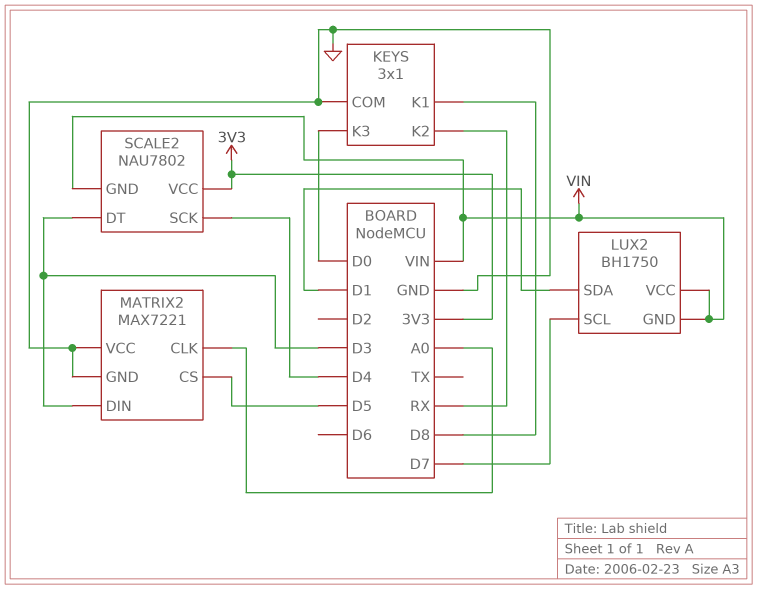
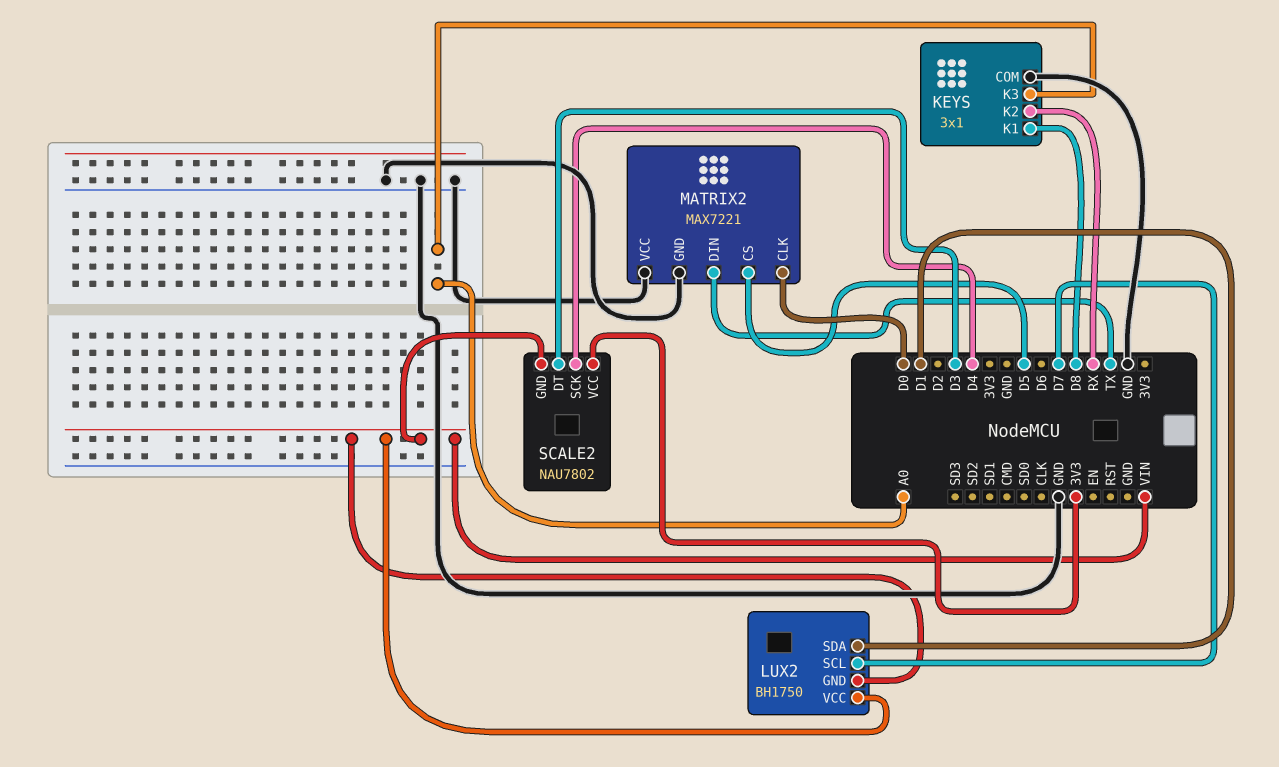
KEYS pin K3: D0 -> A0
MATRIX2 pin CLK: A0 -> D0
MATRIX2 pin DIN: D3 -> TX

